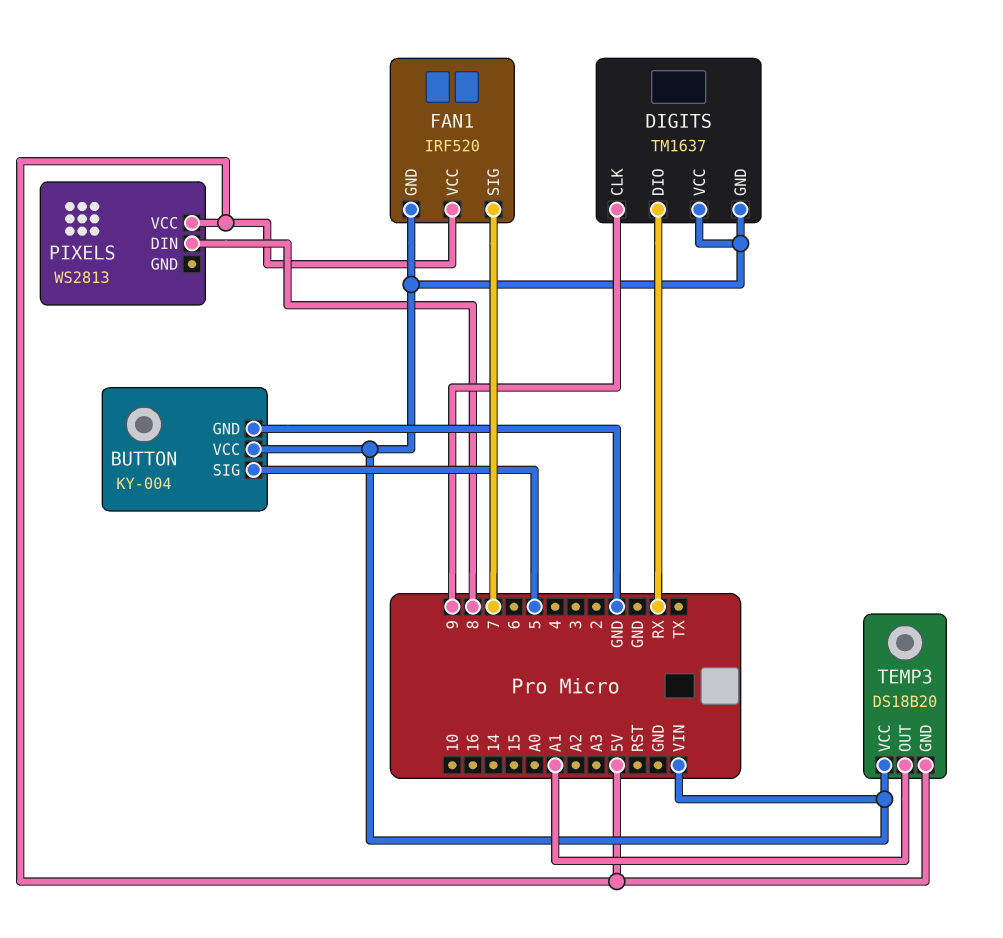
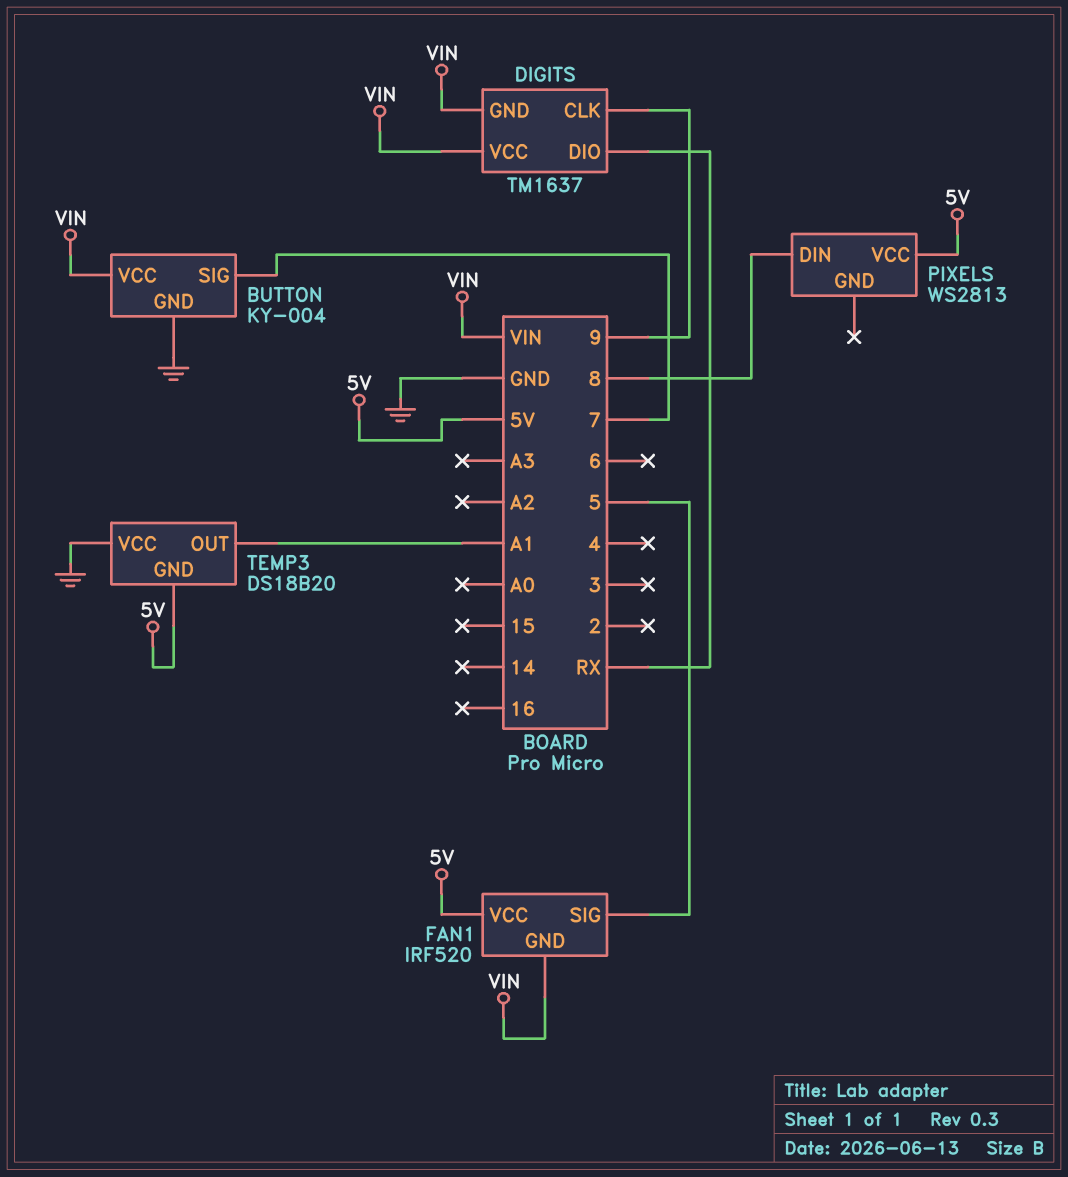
BUTTON pin SIG: 5 -> 7
FAN1 pin SIG: 7 -> 5
TEMP3 pin VCC: VIN -> GND

